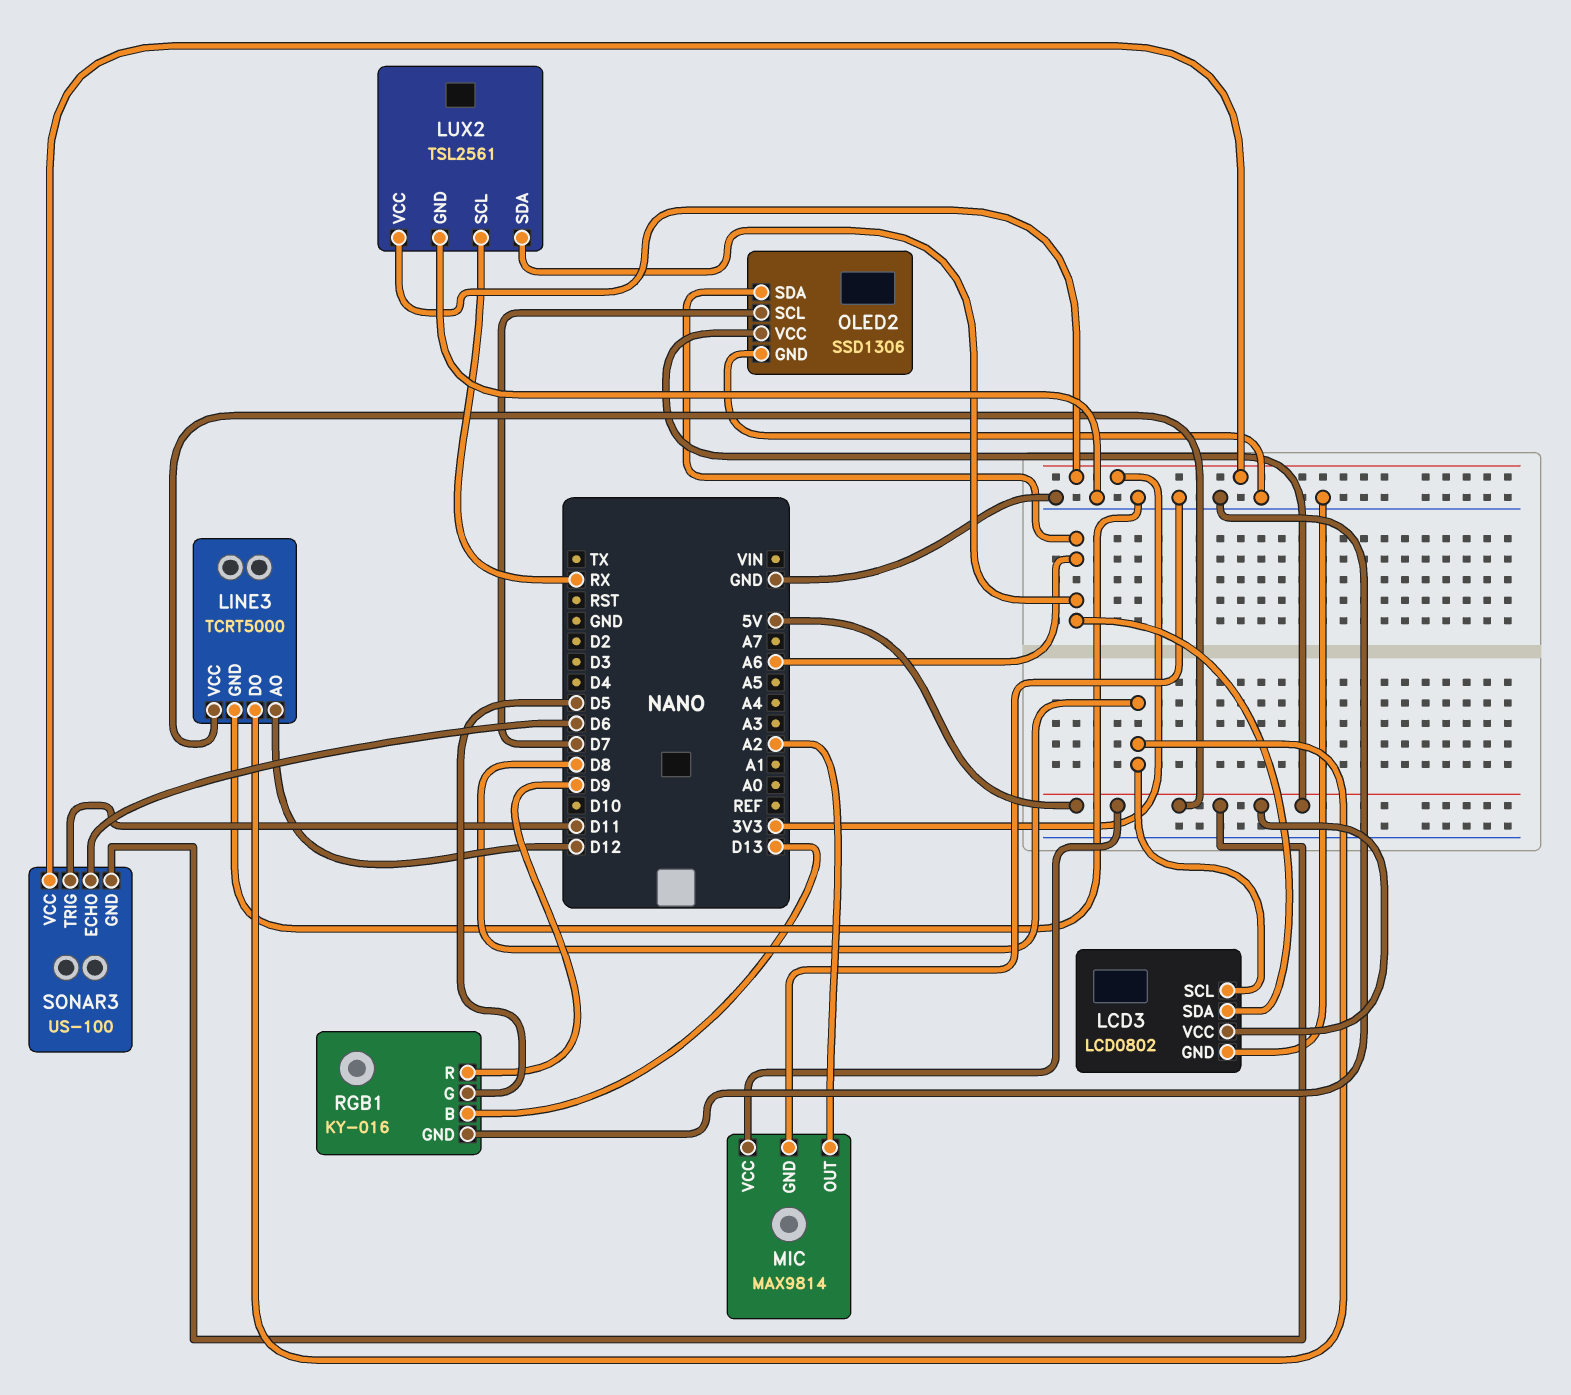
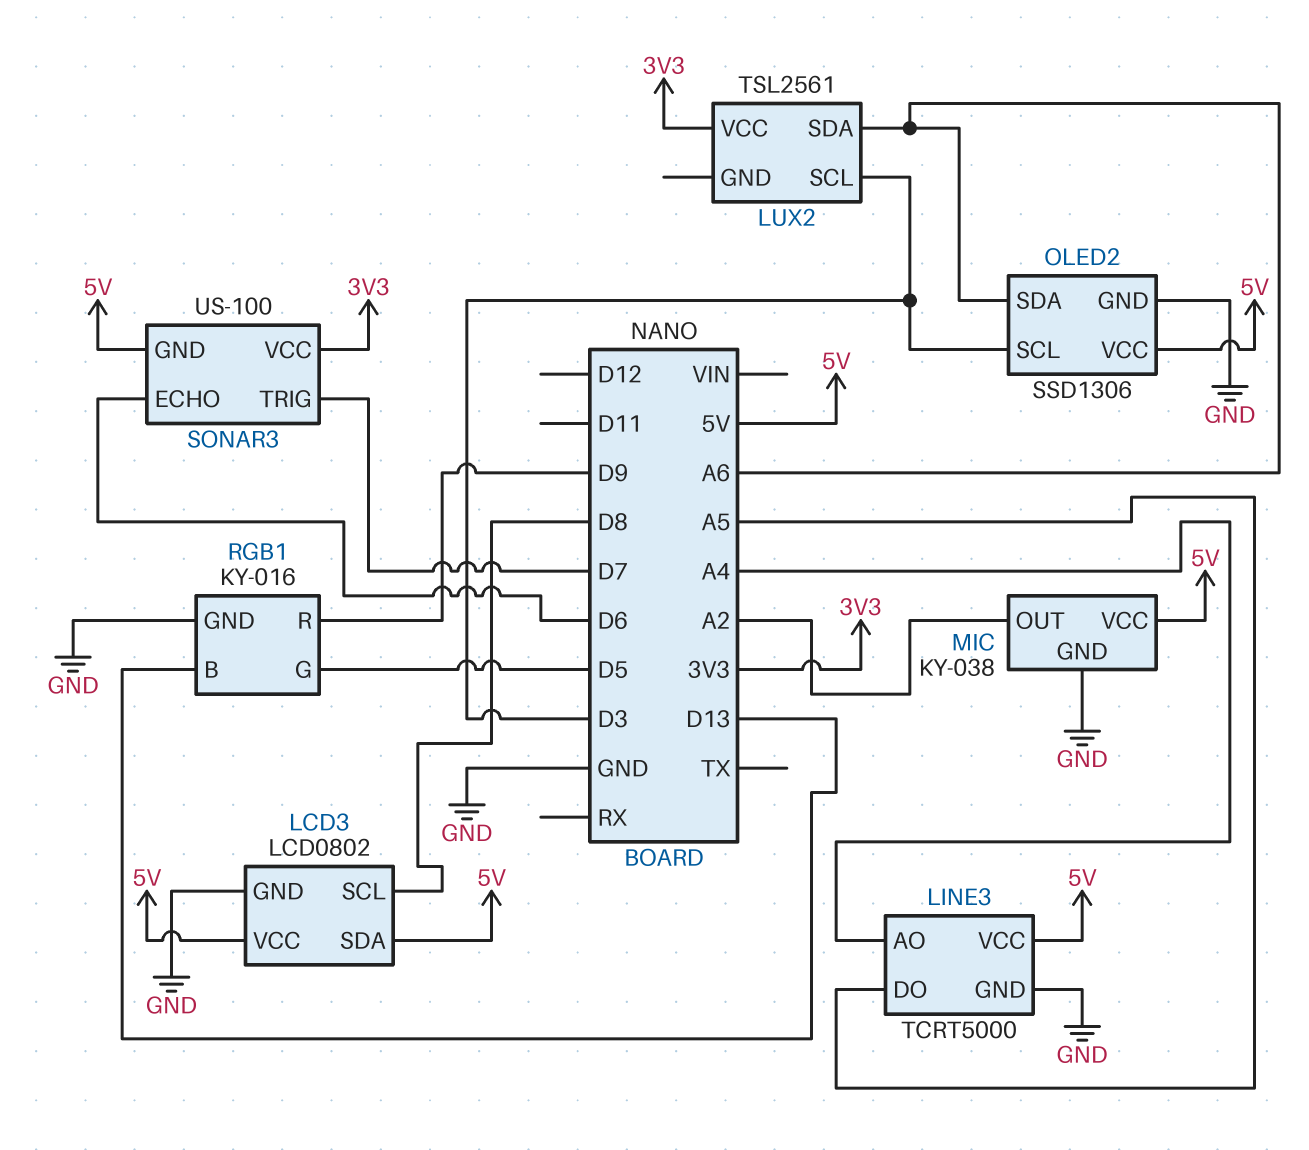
LCD3 pin SDA: A6 -> 5V
LINE3 pin AO: D12 -> A4
LINE3 pin DO: D8 -> A5
LUX2 pin GND: GND -> none
LUX2 pin SCL: RX -> D3
MIC: MAX9814 -> KY-038
OLED2 pin SCL: D7 -> D3
SONAR3 pin TRIG: D11 -> D7

